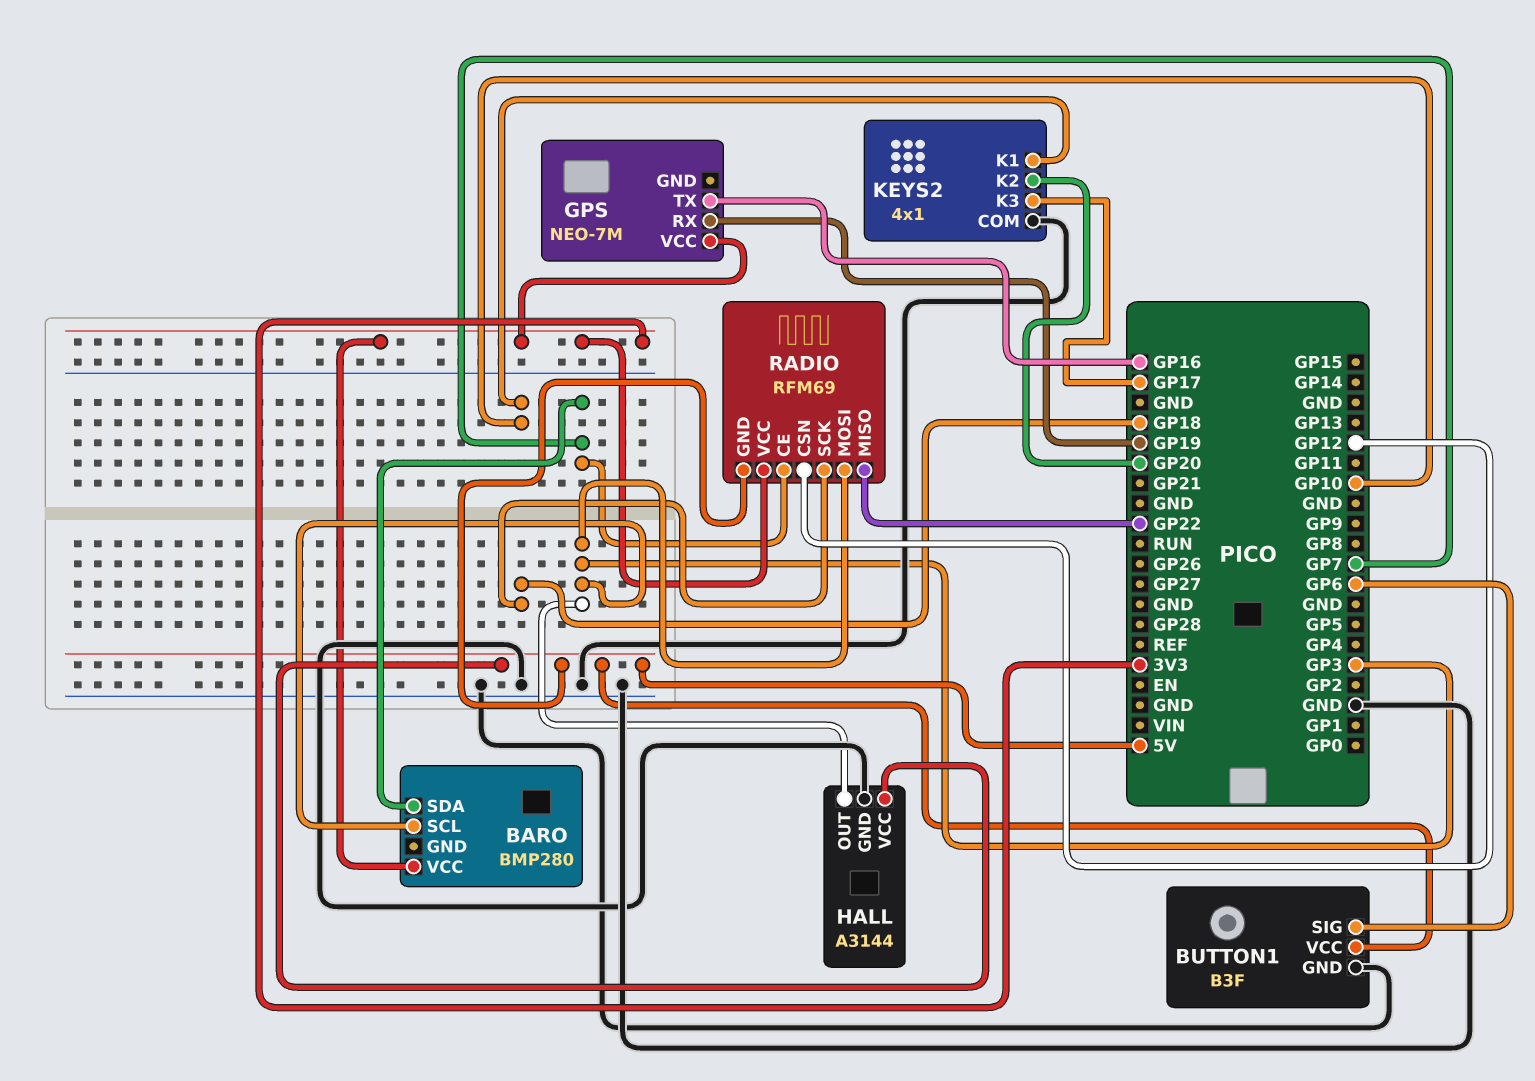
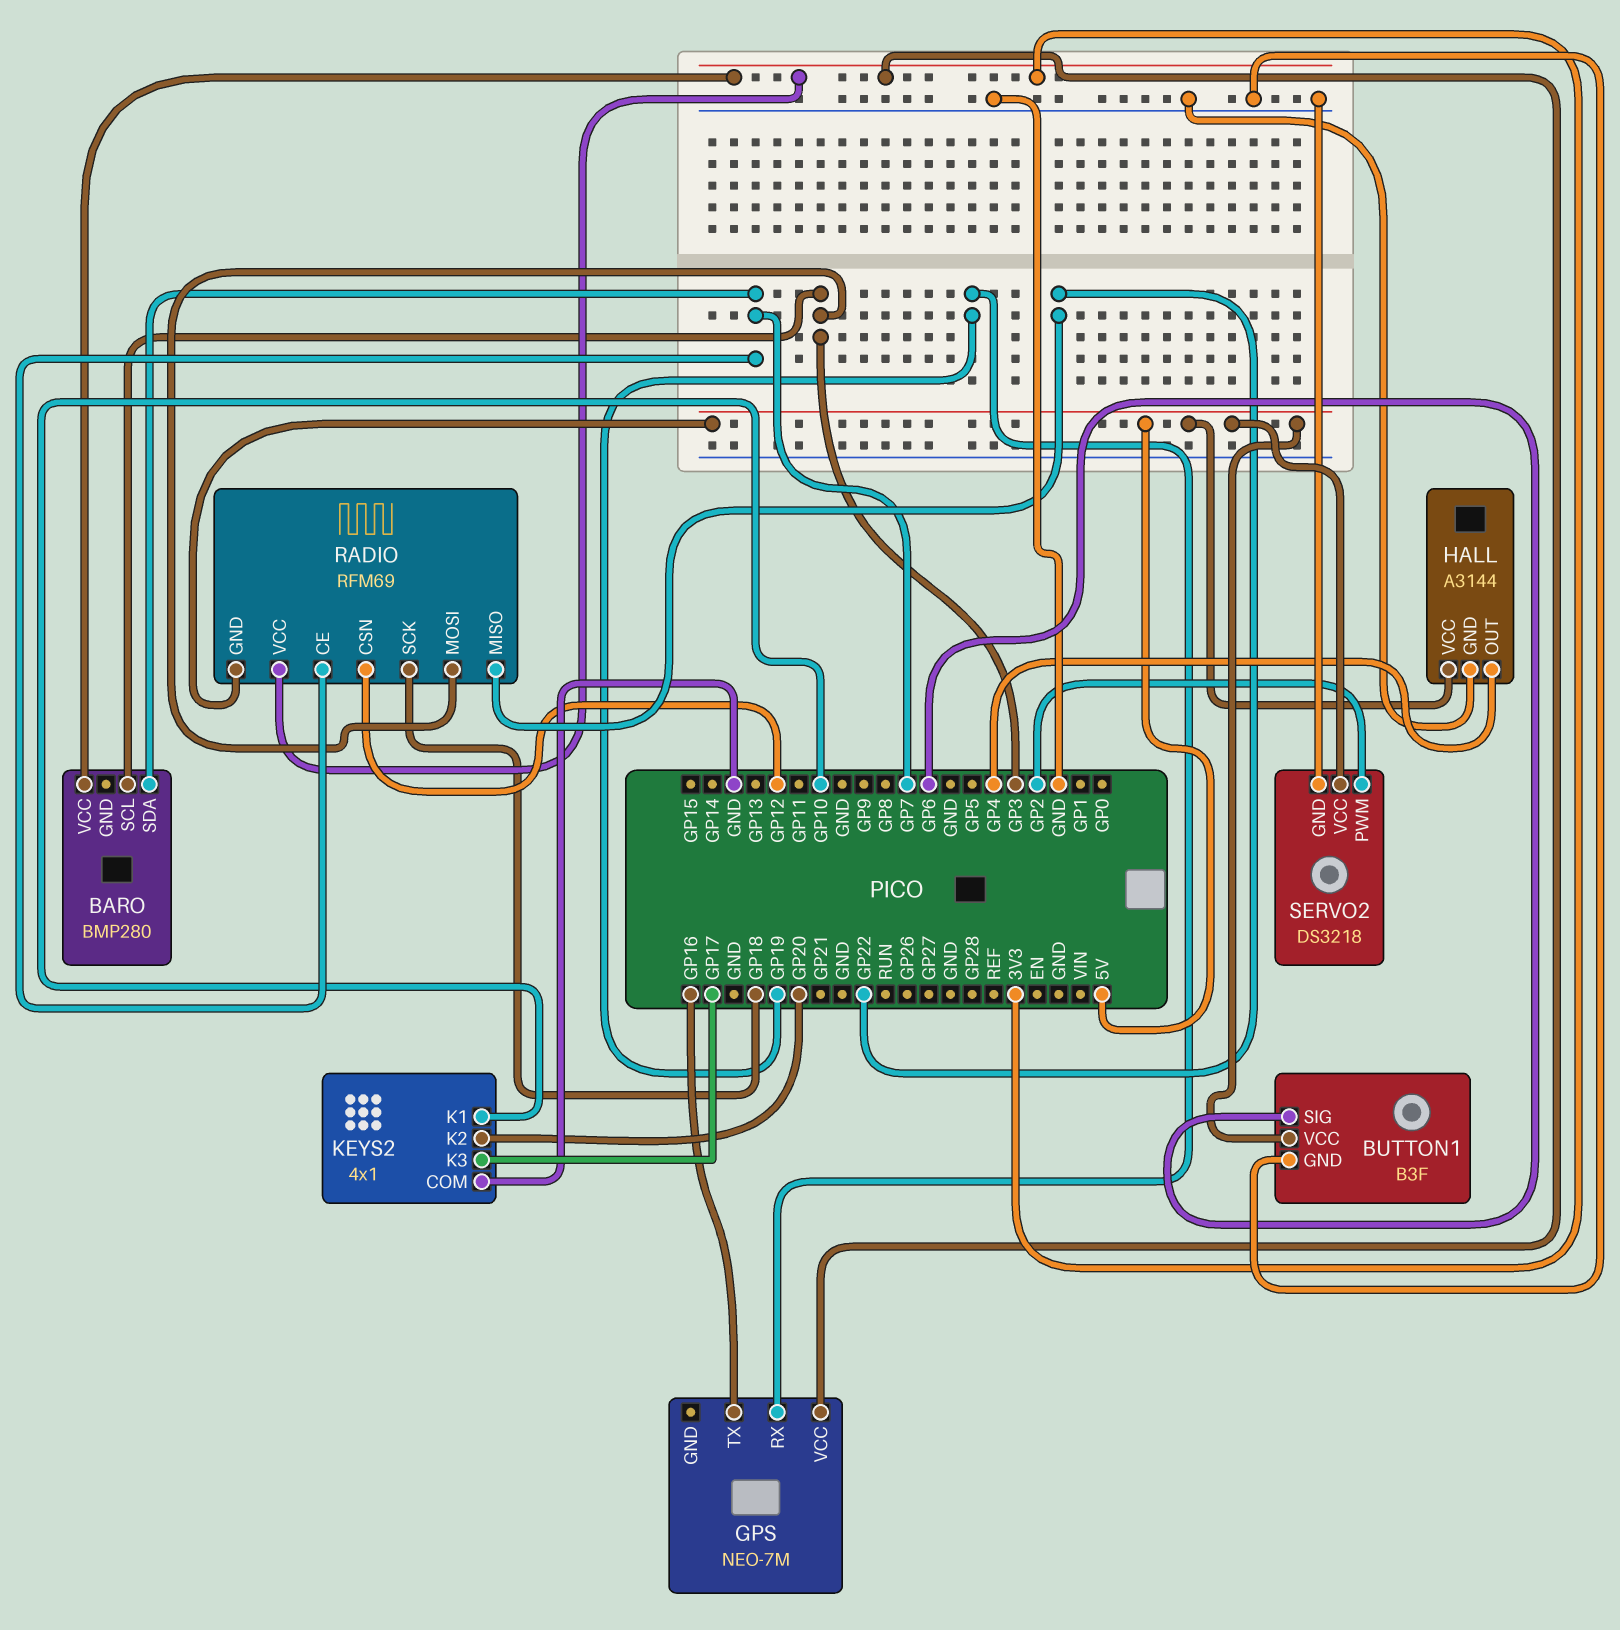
HALL pin OUT: GP3 -> GP4
SERVO2: none -> DS3218
SERVO2 pin GND: none -> GND
SERVO2 pin PWM: none -> GP2
SERVO2 pin VCC: none -> 5V

